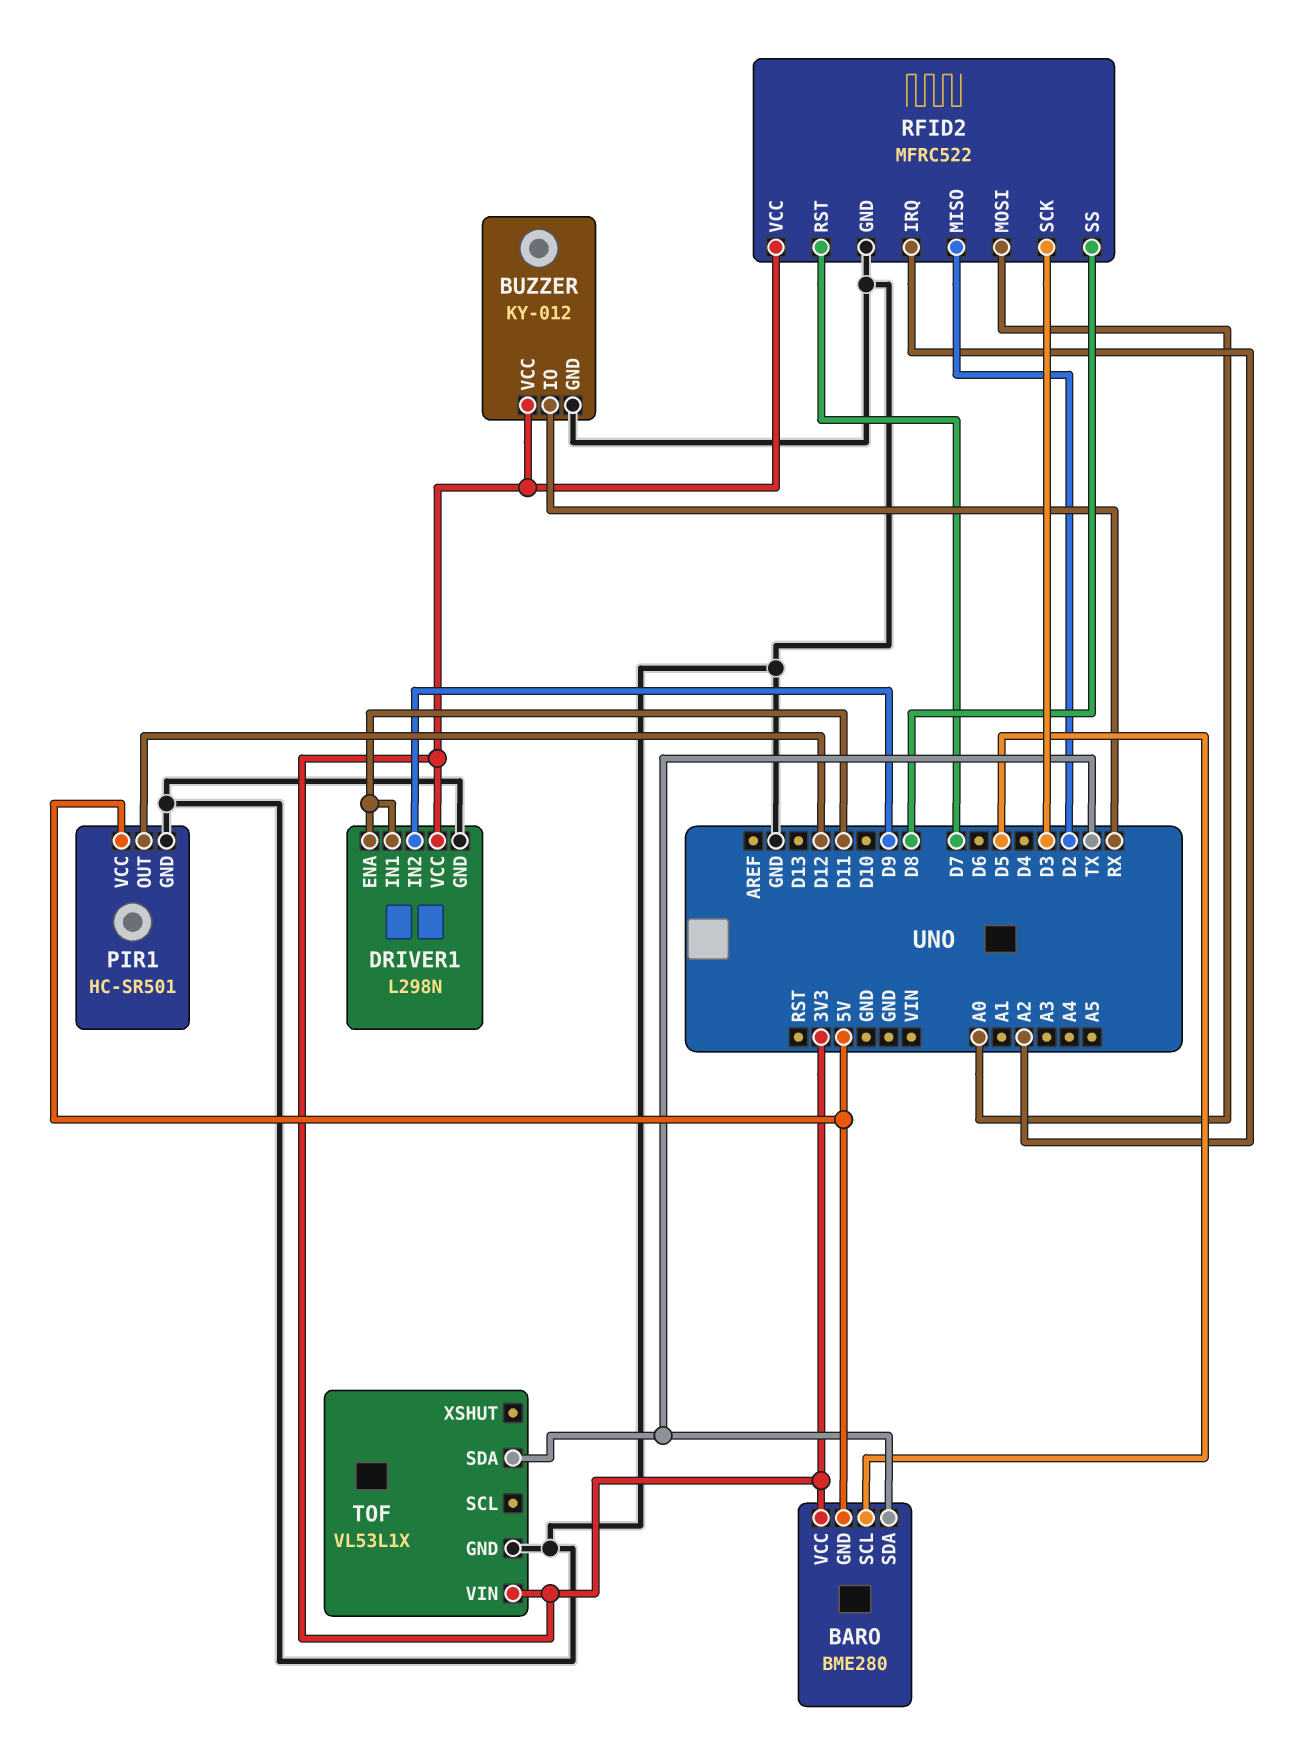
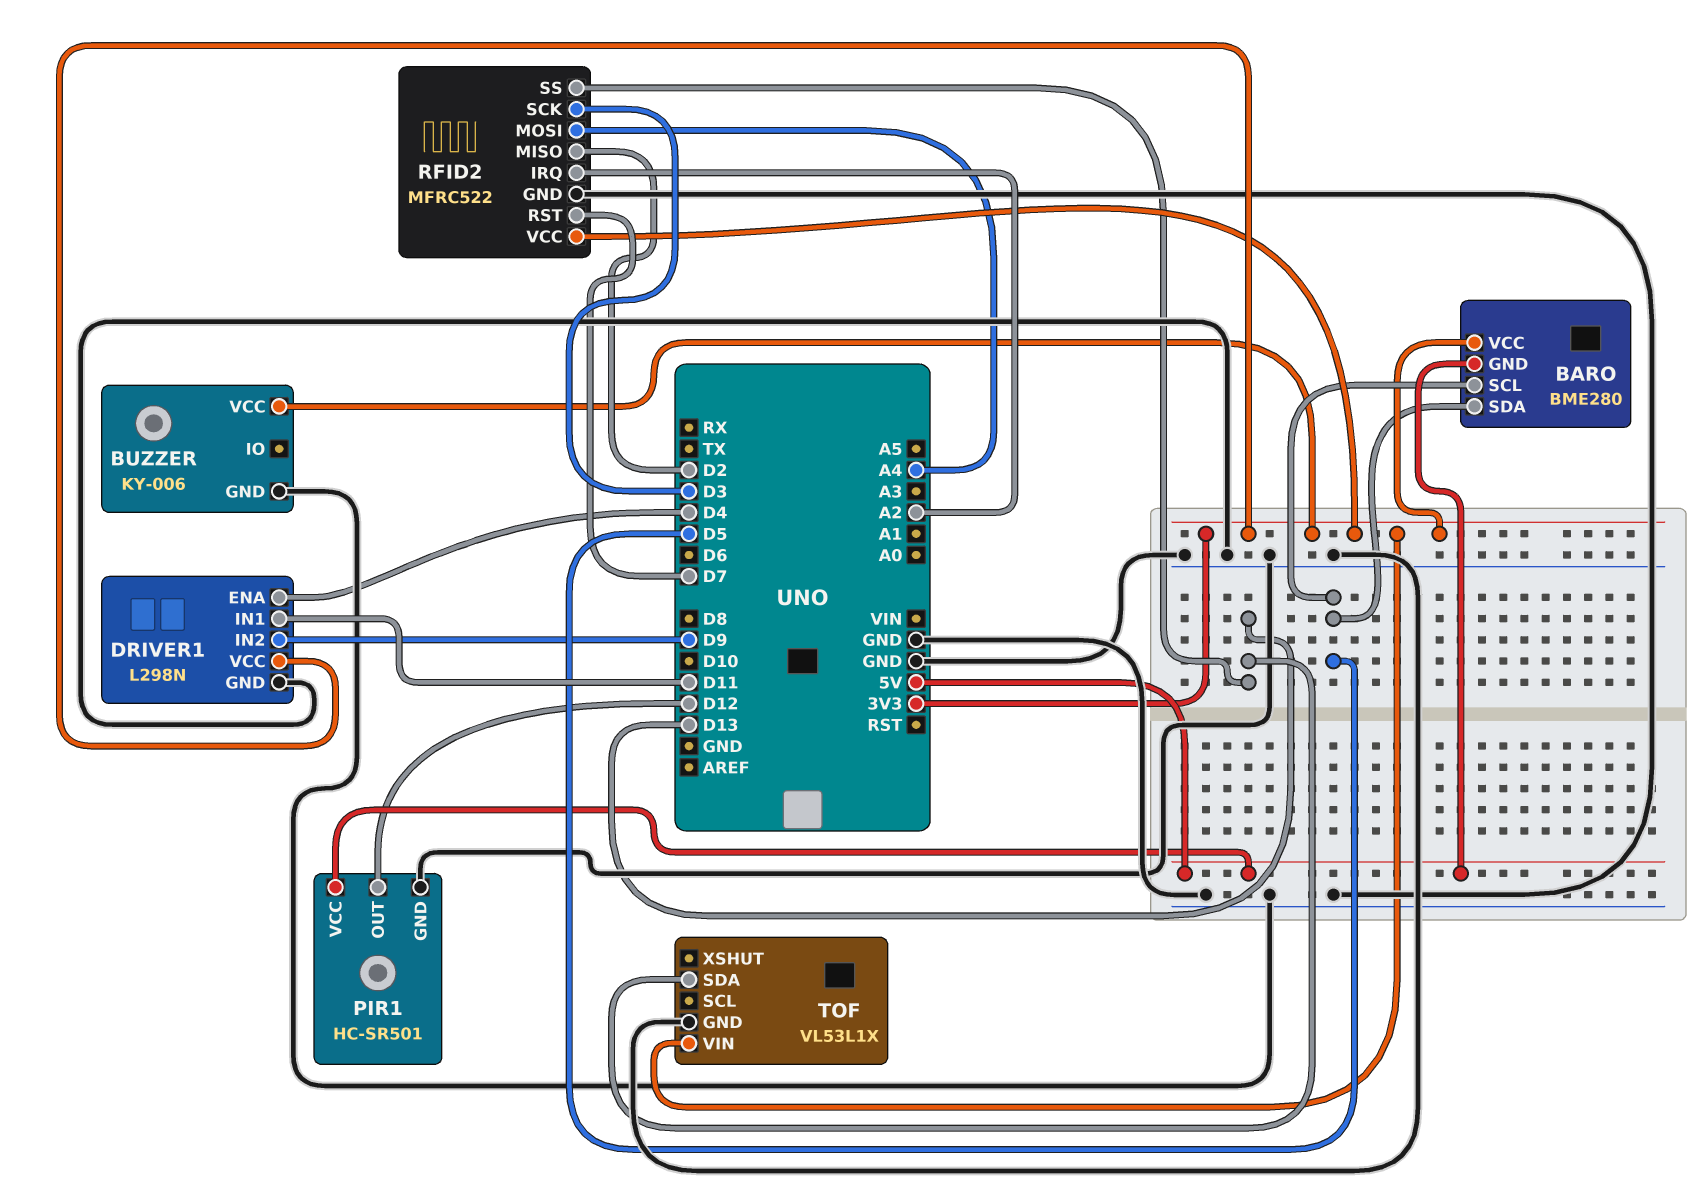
BARO pin SDA: TX -> D5
BUZZER: KY-012 -> KY-006
BUZZER pin IO: RX -> none
DRIVER1 pin ENA: D11 -> D4
RFID2 pin MOSI: A0 -> A4
RFID2 pin SS: D8 -> D13
TOF pin SDA: TX -> D13

